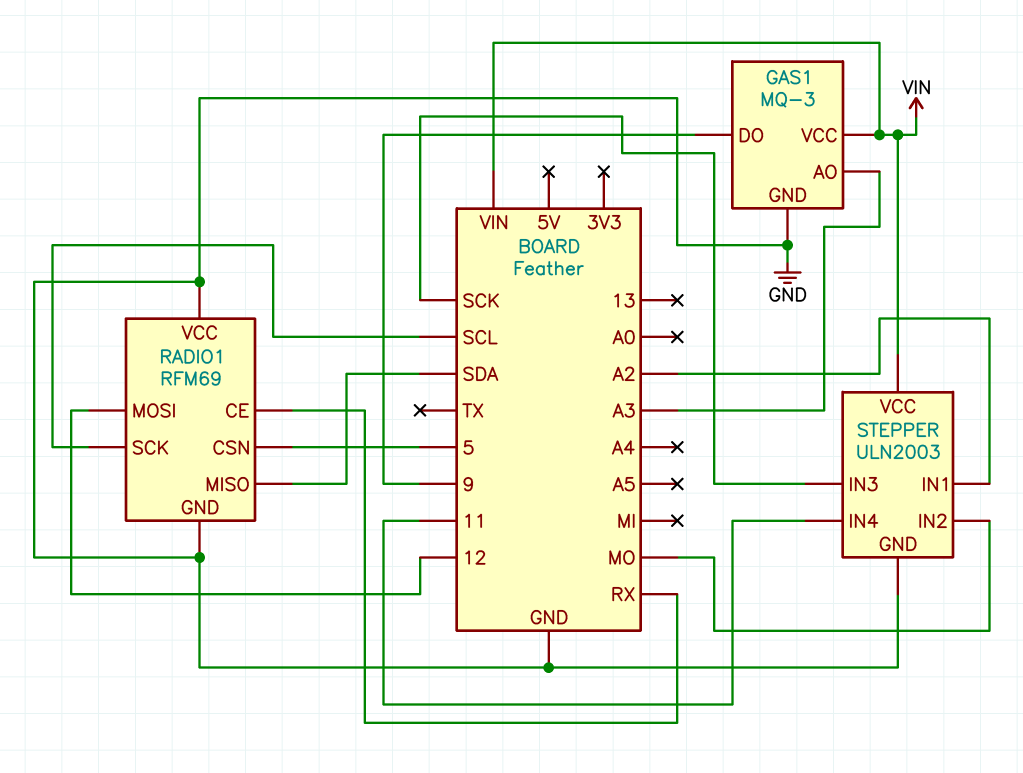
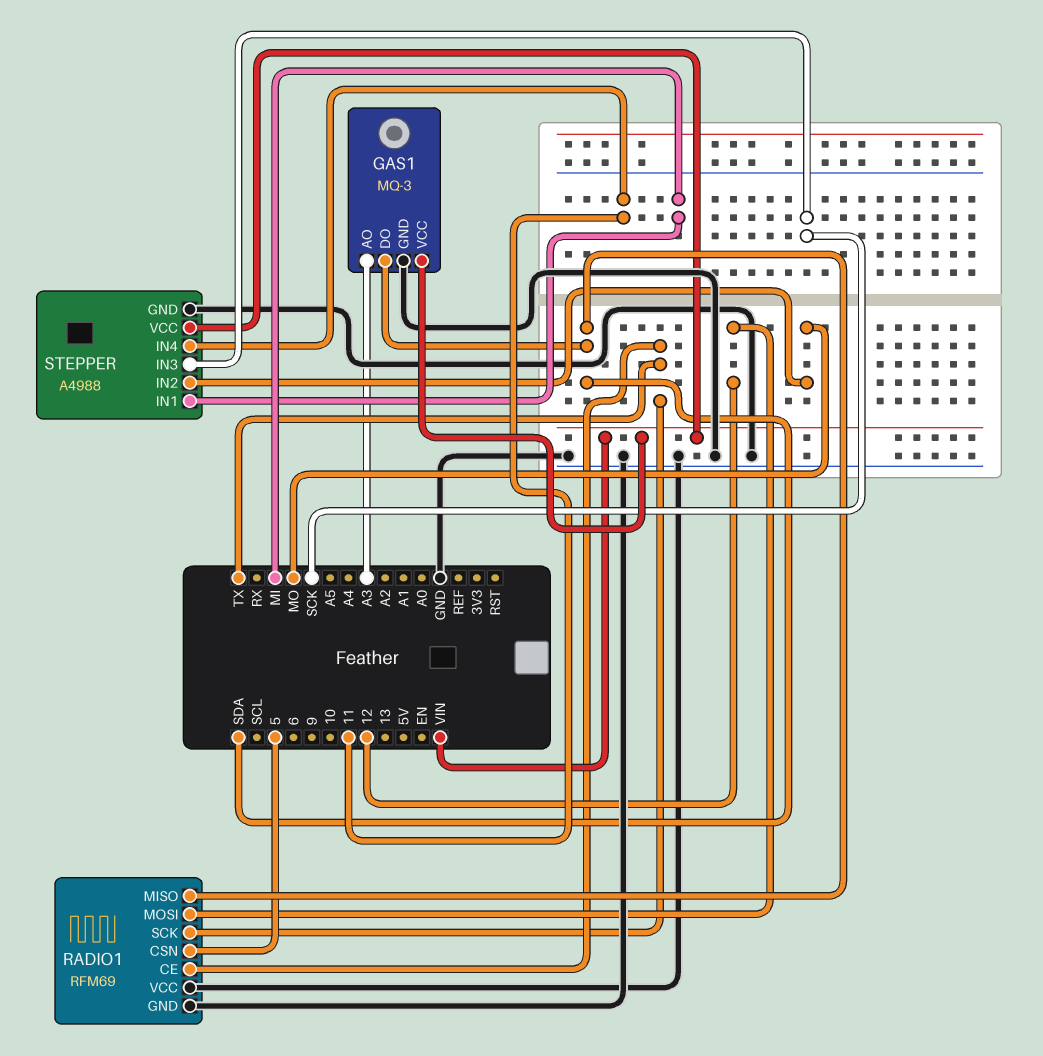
GAS1 pin DO: 9 -> SDA
RADIO1 pin CE: RX -> TX
RADIO1 pin SCK: SCL -> TX
STEPPER: ULN2003 -> A4988
STEPPER pin IN1: A2 -> MI

